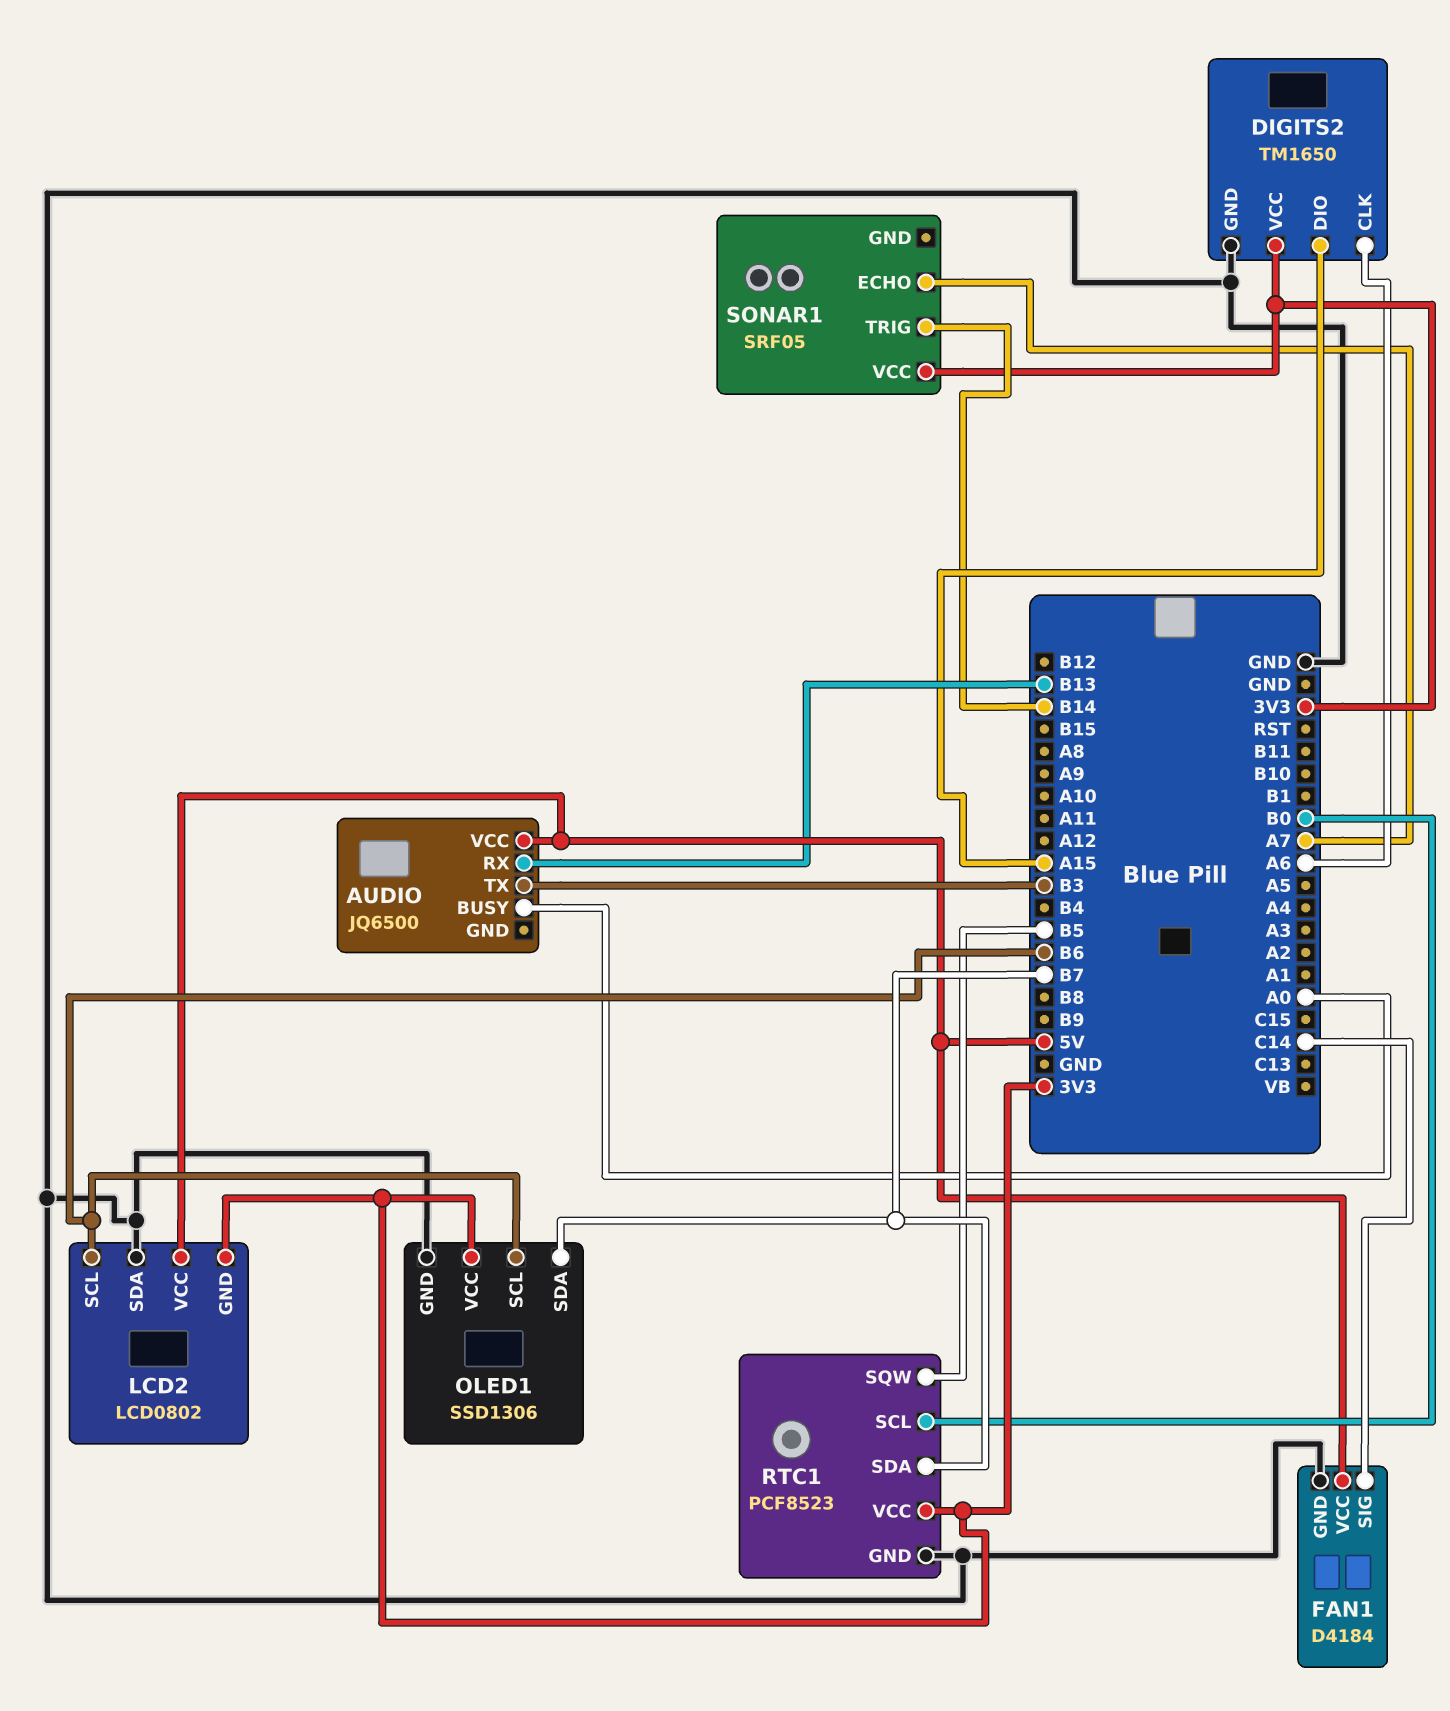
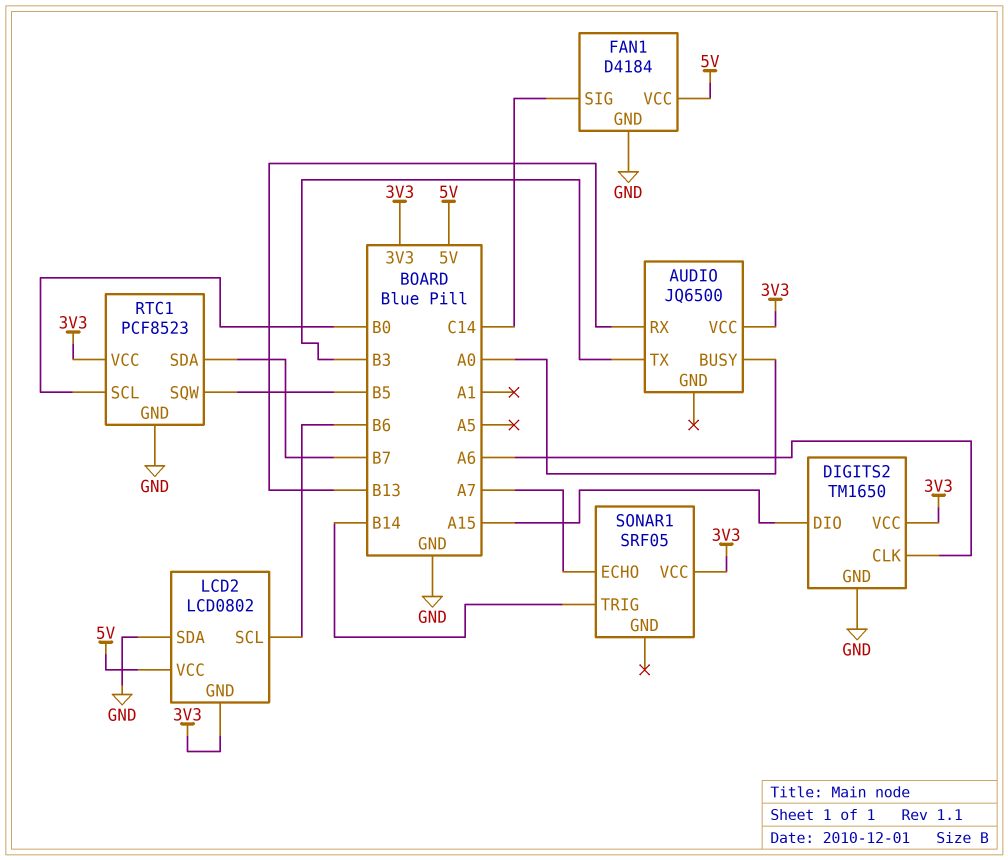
AUDIO pin VCC: 5V -> 3V3
OLED1: SSD1306 -> none
OLED1 pin GND: GND -> none
OLED1 pin SCL: B6 -> none
OLED1 pin SDA: B7 -> none
OLED1 pin VCC: 3V3 -> none

